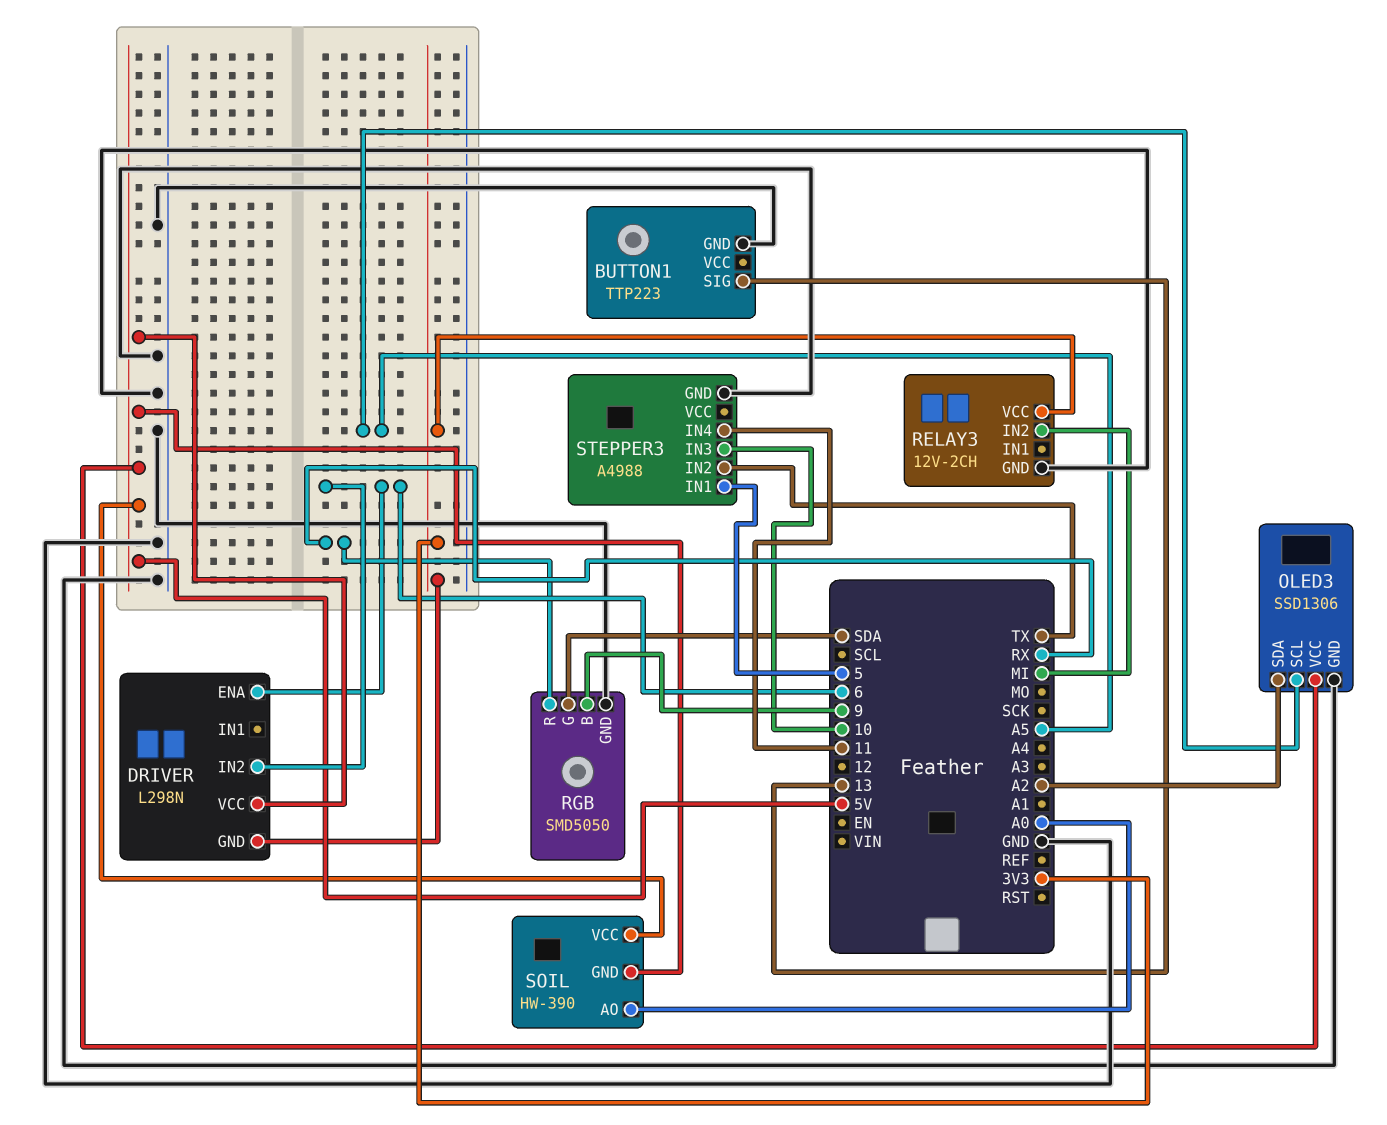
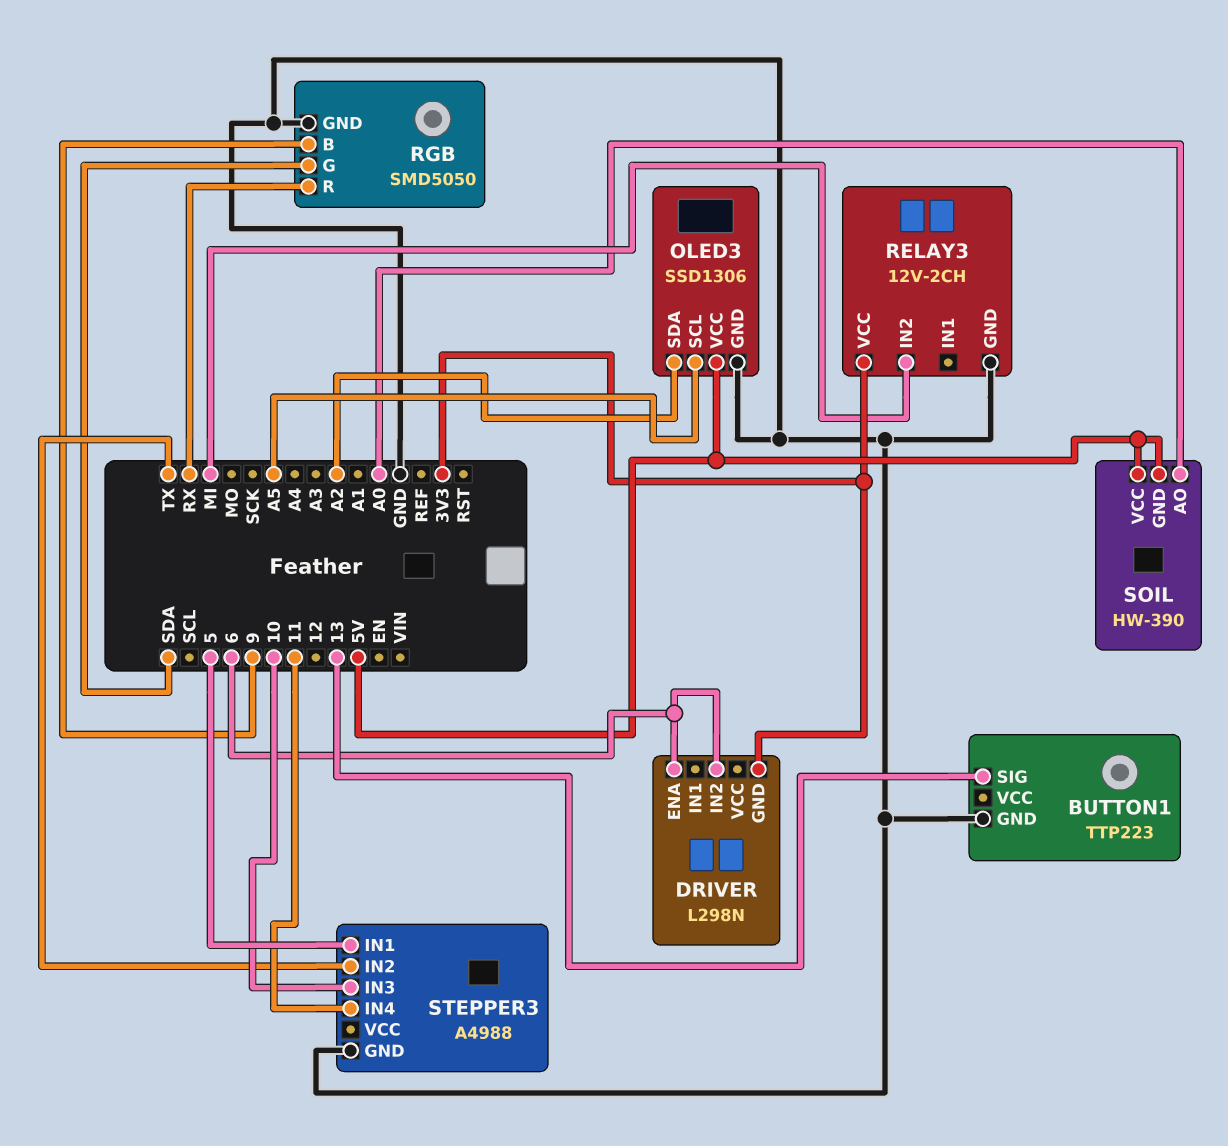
DRIVER pin VCC: 5V -> none

